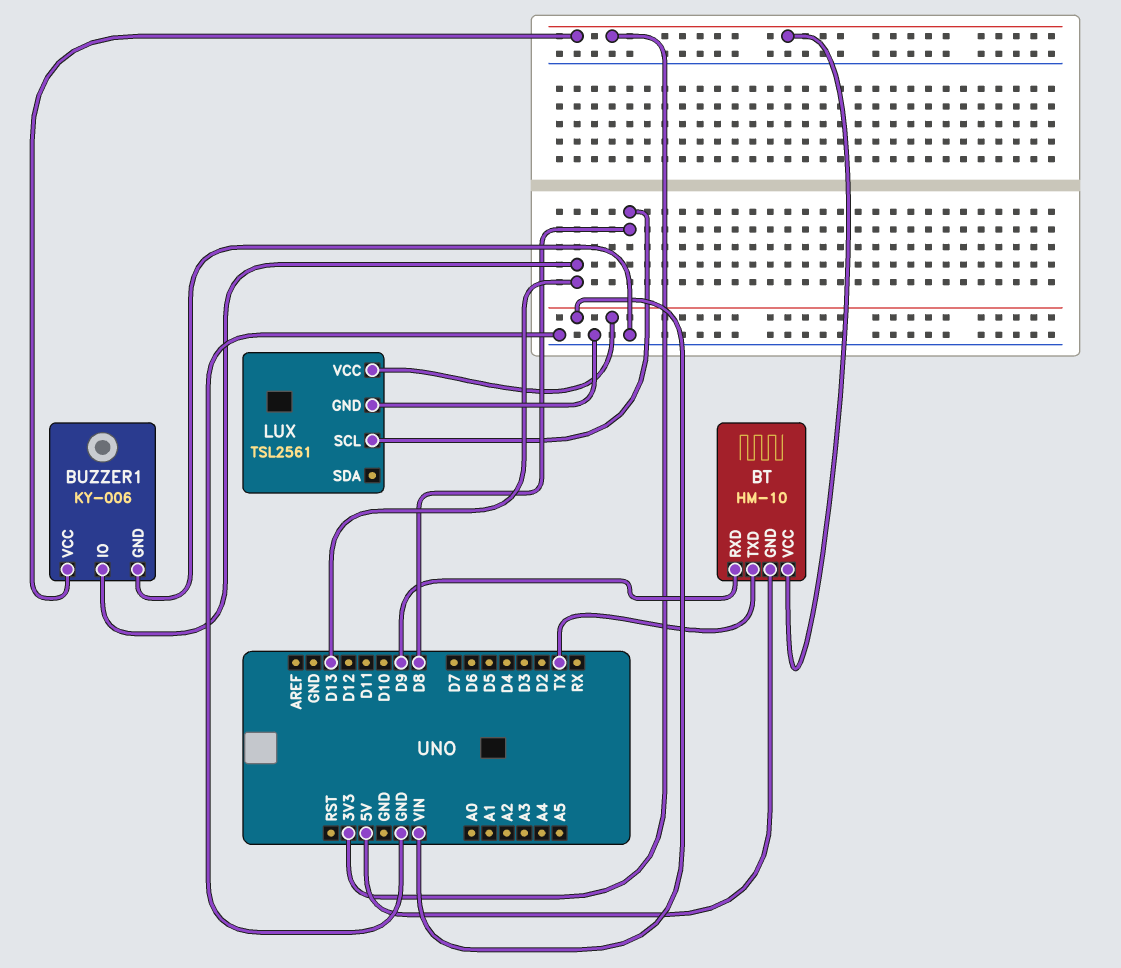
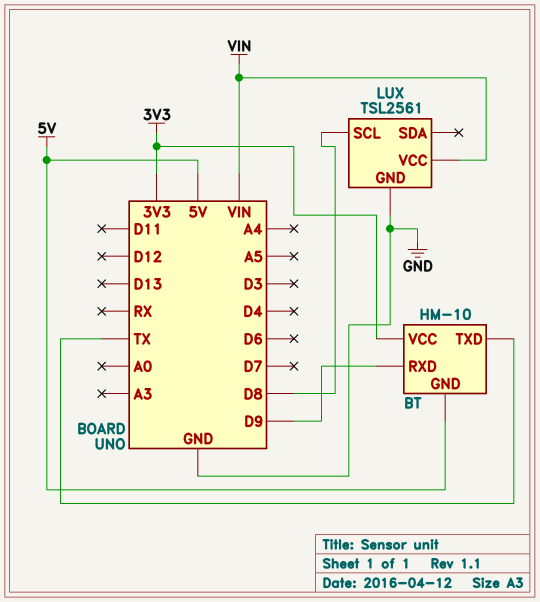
BUZZER1: KY-006 -> none
BUZZER1 pin GND: GND -> none
BUZZER1 pin IO: D13 -> none
BUZZER1 pin VCC: 3V3 -> none

